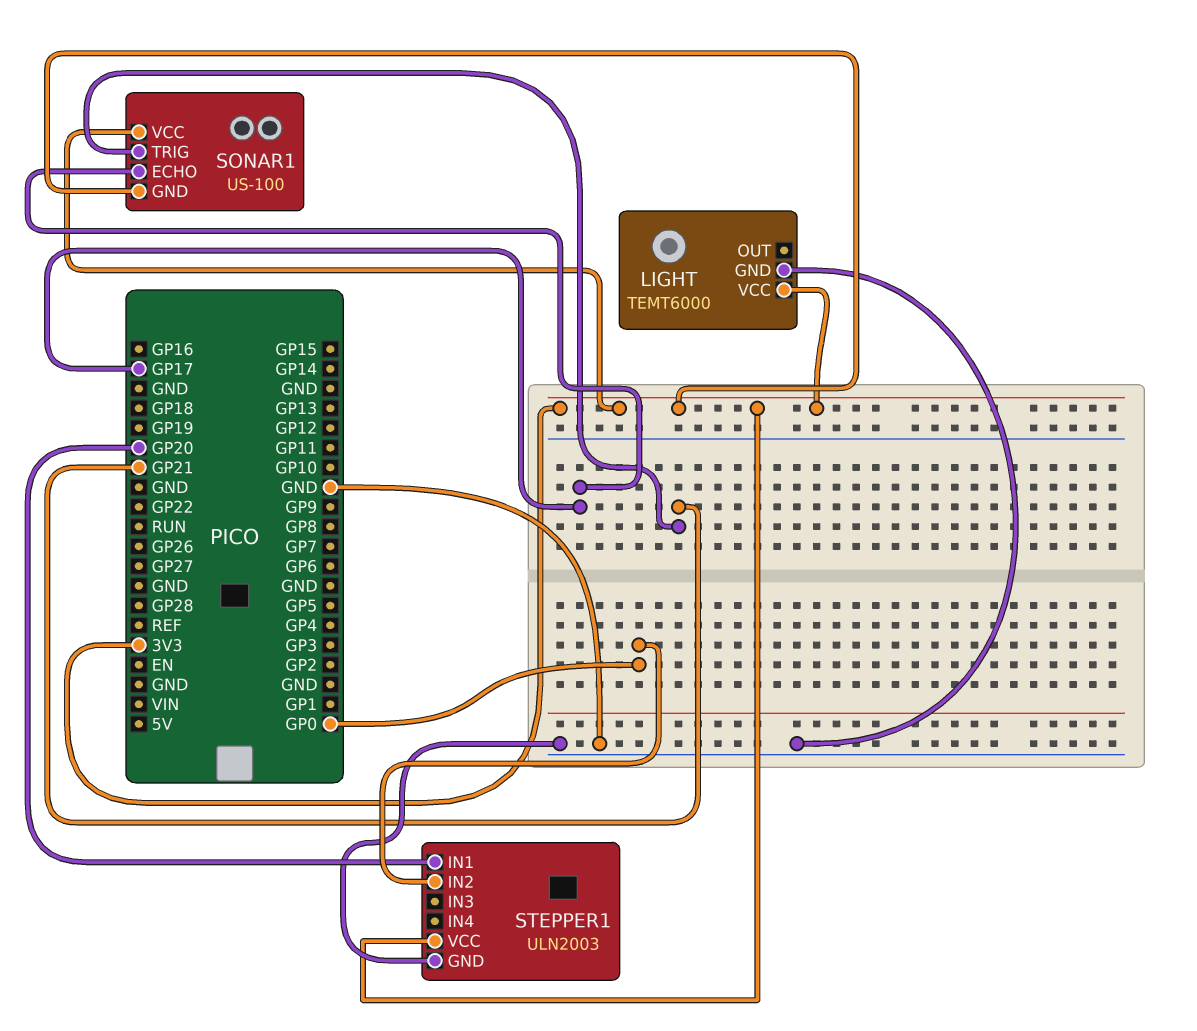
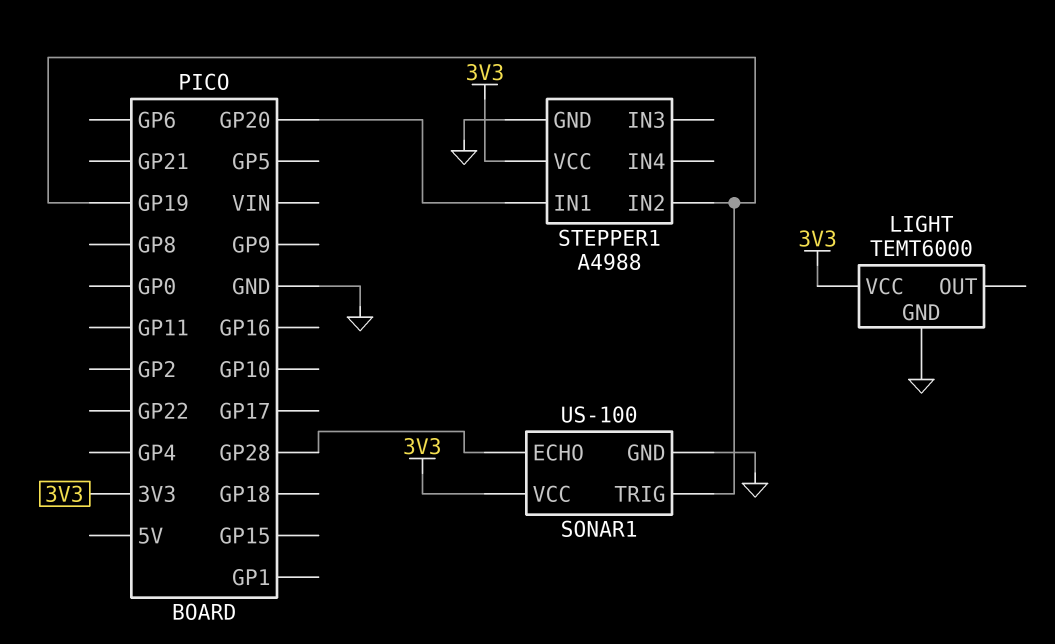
SONAR1 pin ECHO: GP17 -> GP28
SONAR1 pin GND: 3V3 -> GND
SONAR1 pin TRIG: GP21 -> GP19
STEPPER1: ULN2003 -> A4988
STEPPER1 pin IN2: GP0 -> GP19

